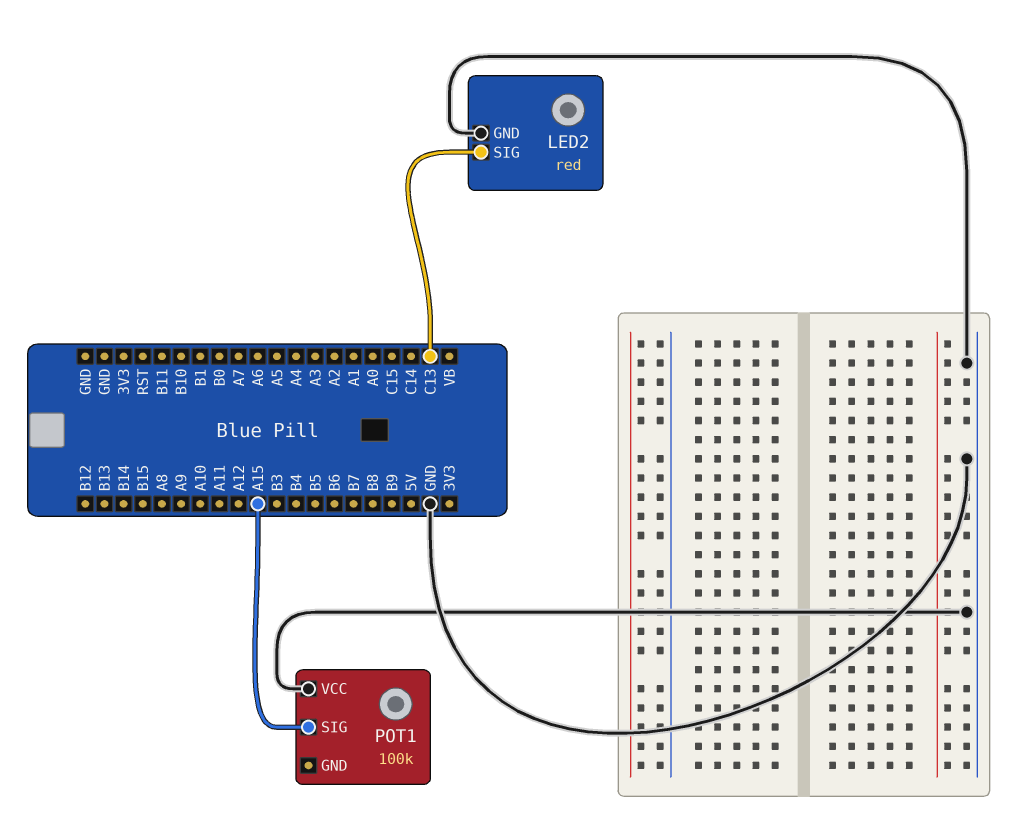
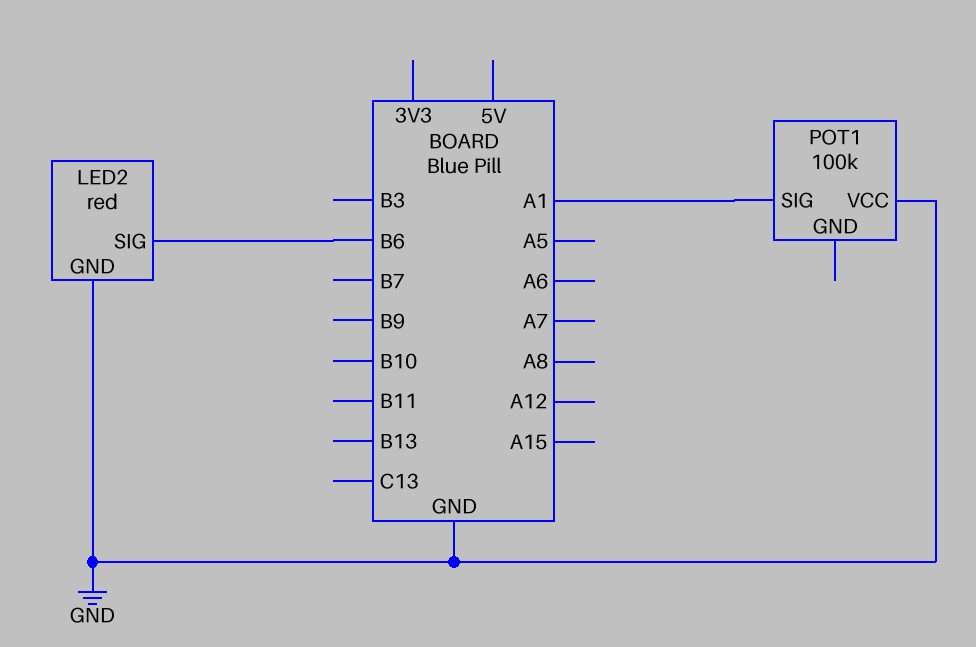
LED2 pin SIG: C13 -> B6
POT1 pin SIG: A15 -> A1

